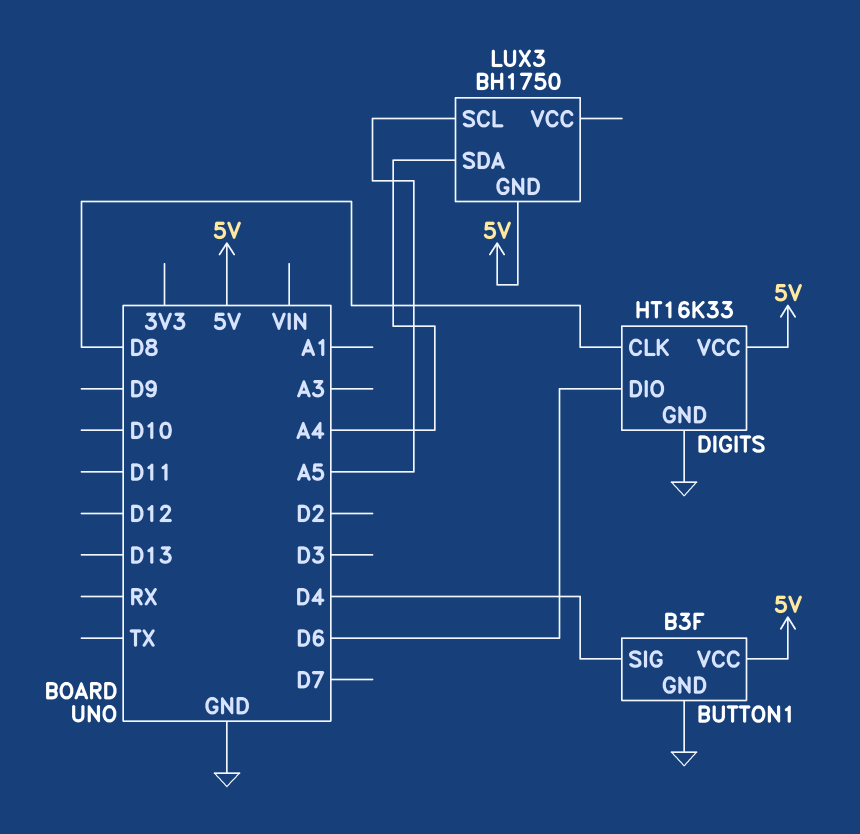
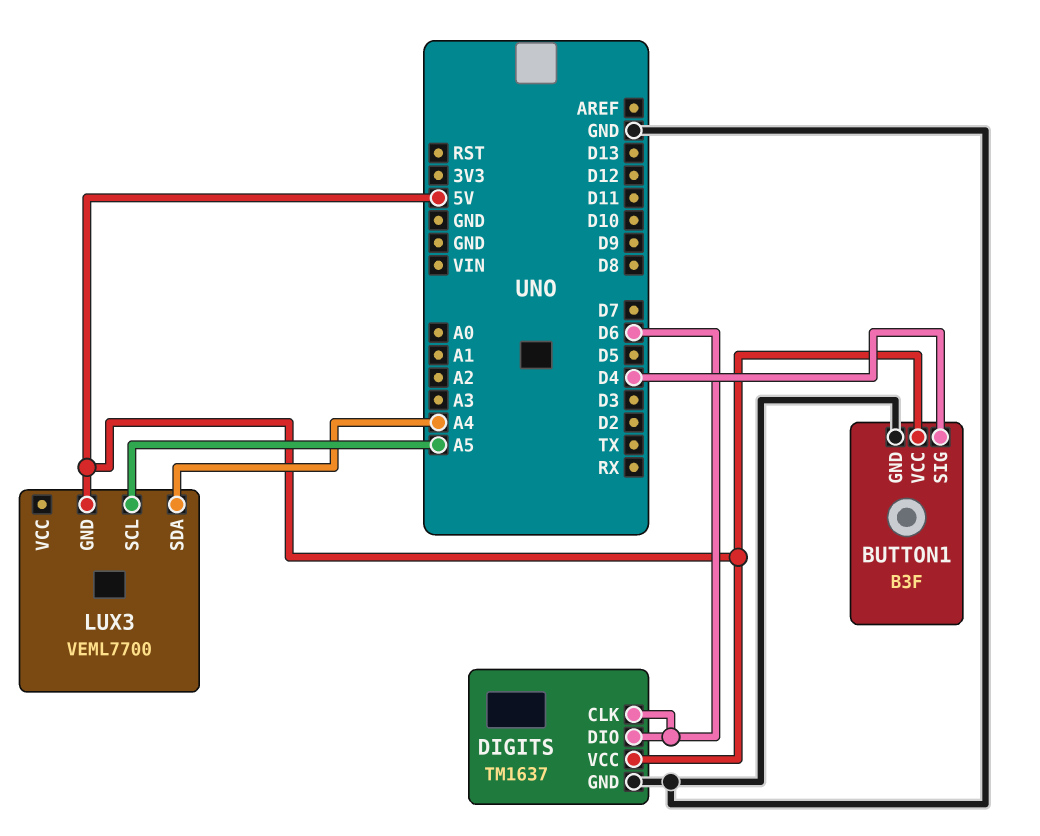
DIGITS: HT16K33 -> TM1637
DIGITS pin CLK: D8 -> D6
LUX3: BH1750 -> VEML7700

